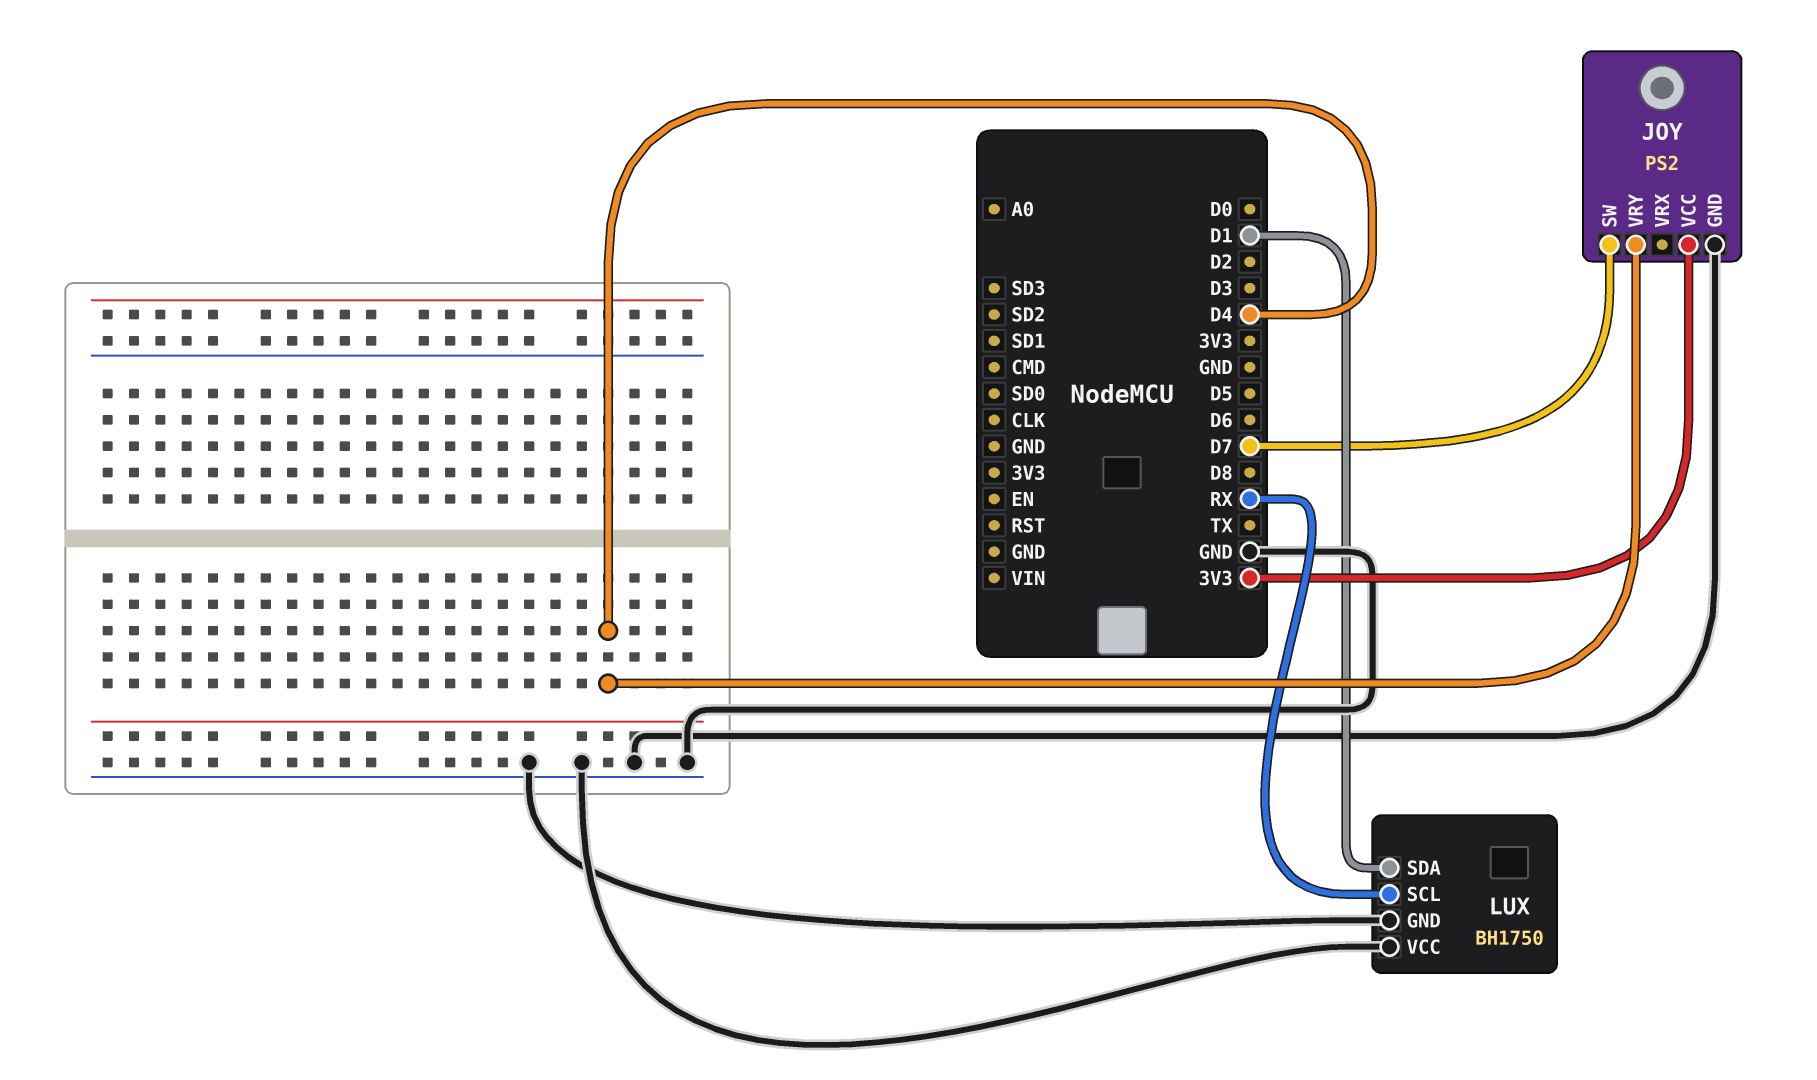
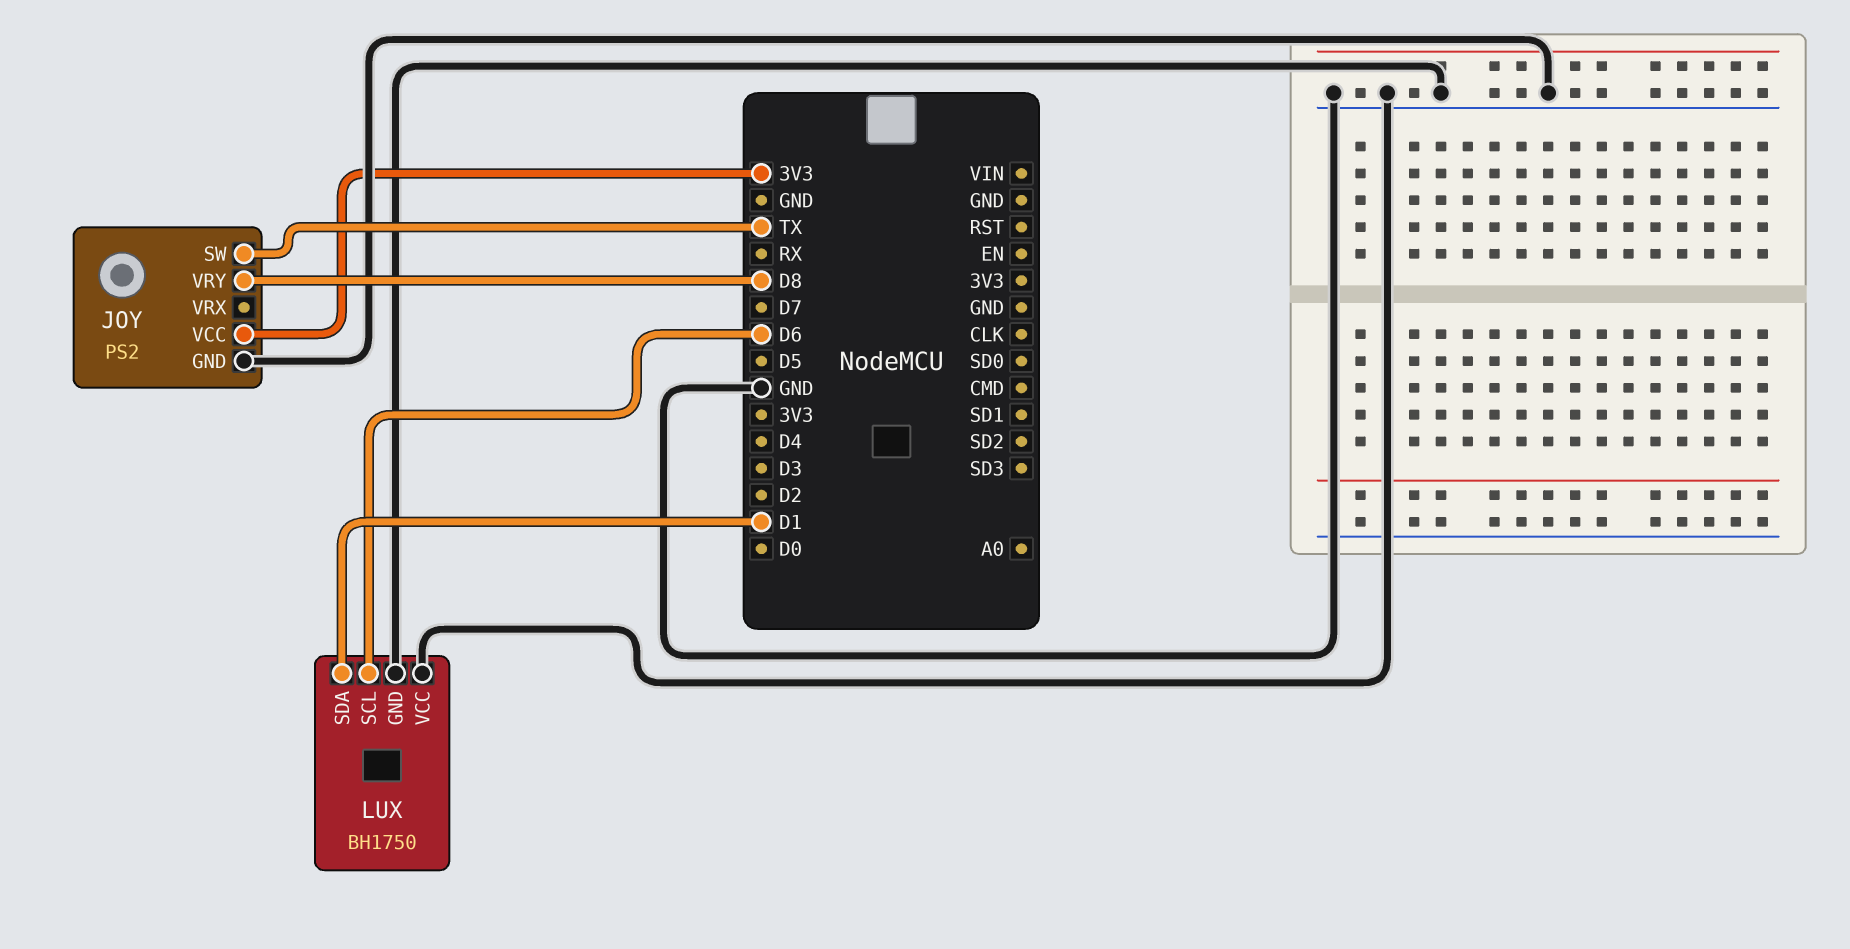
JOY pin SW: D7 -> TX
JOY pin VRY: D4 -> D8
LUX pin SCL: RX -> D6

